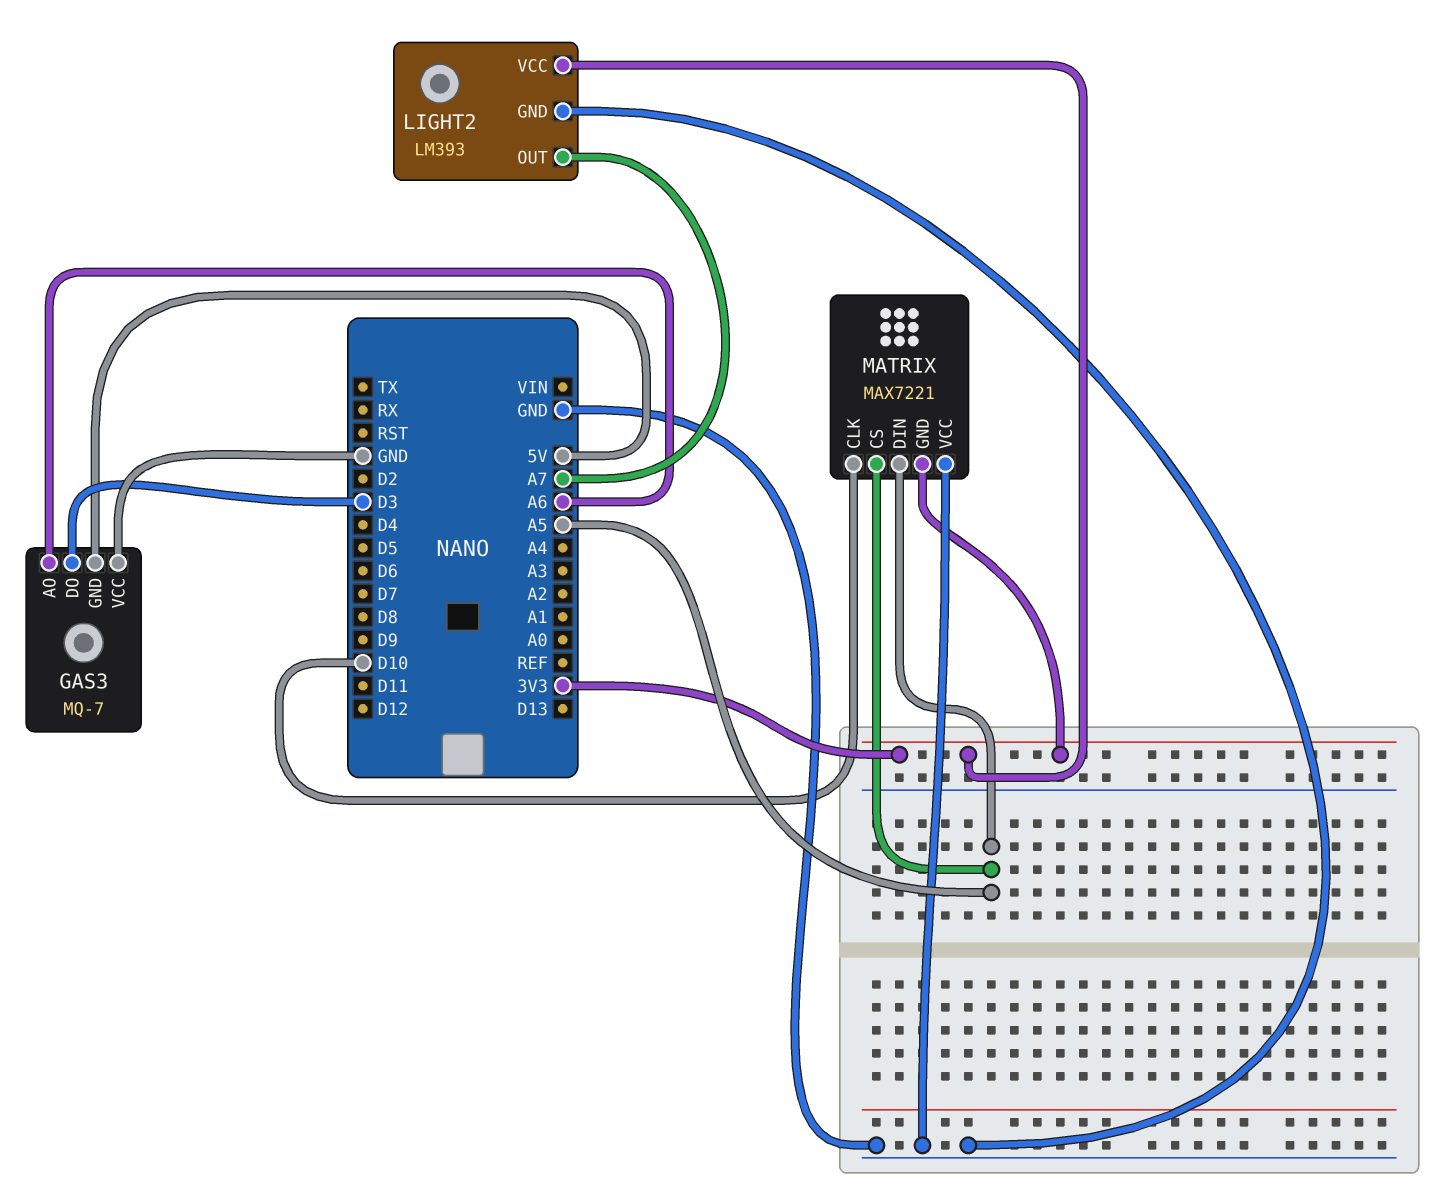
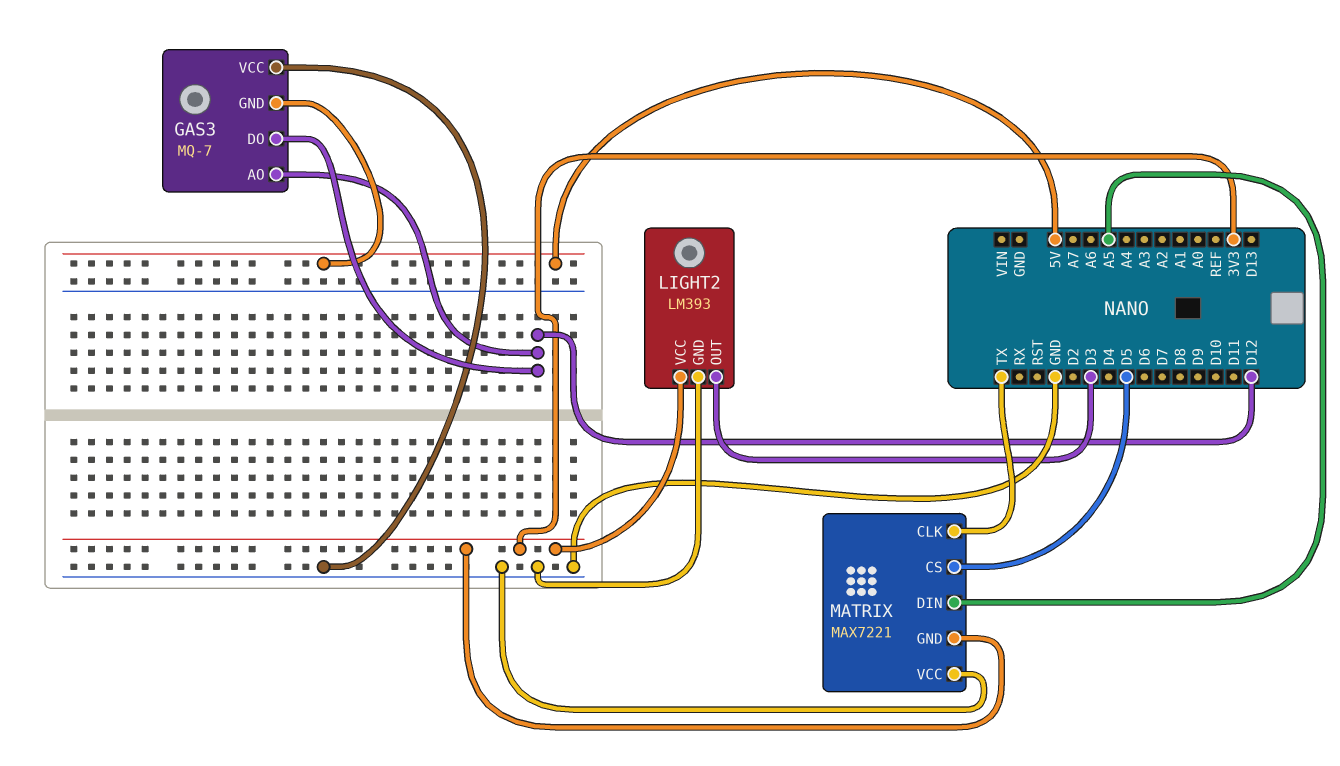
GAS3 pin AO: A6 -> D12
GAS3 pin DO: D3 -> D12
LIGHT2 pin OUT: A7 -> D3
MATRIX pin CLK: D10 -> TX
MATRIX pin CS: A5 -> D5

